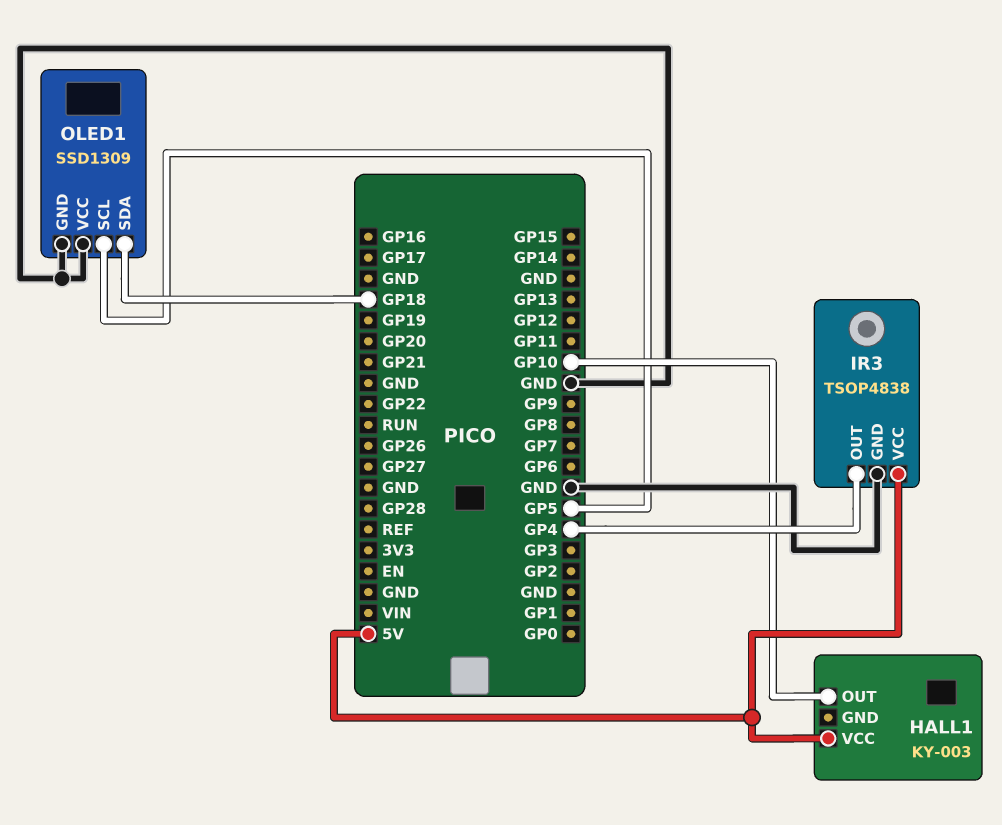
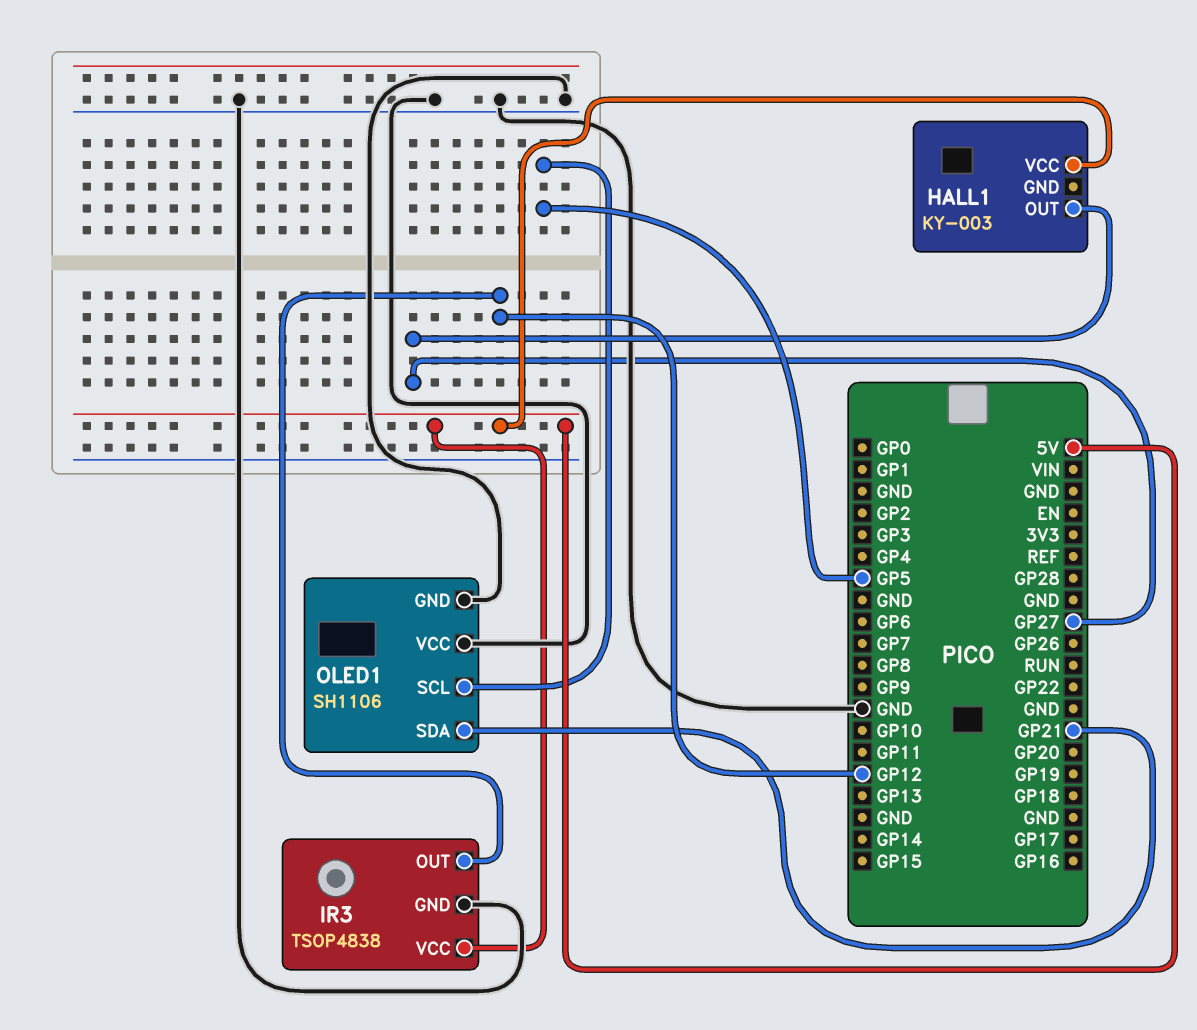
HALL1 pin OUT: GP10 -> GP27
IR3 pin OUT: GP4 -> GP12
OLED1: SSD1309 -> SH1106
OLED1 pin SDA: GP18 -> GP21

